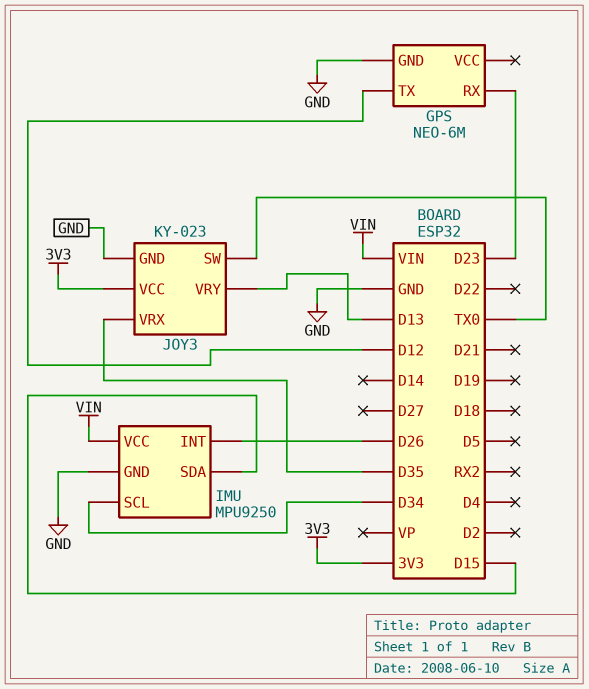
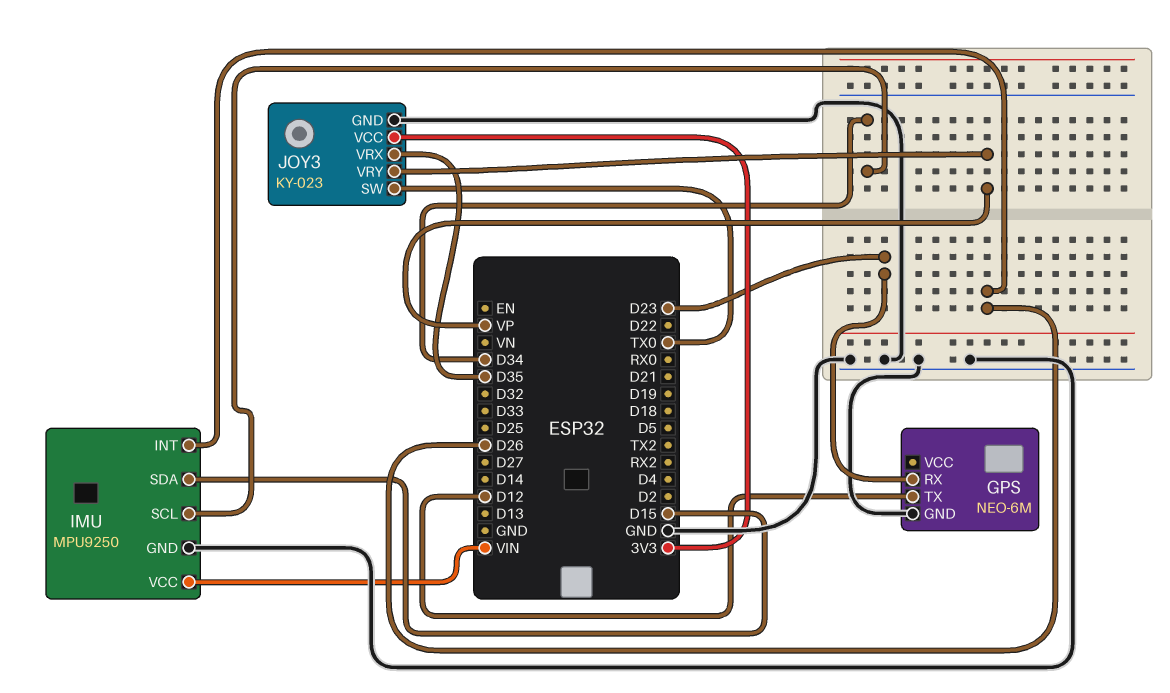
JOY3 pin VRY: D13 -> VP

